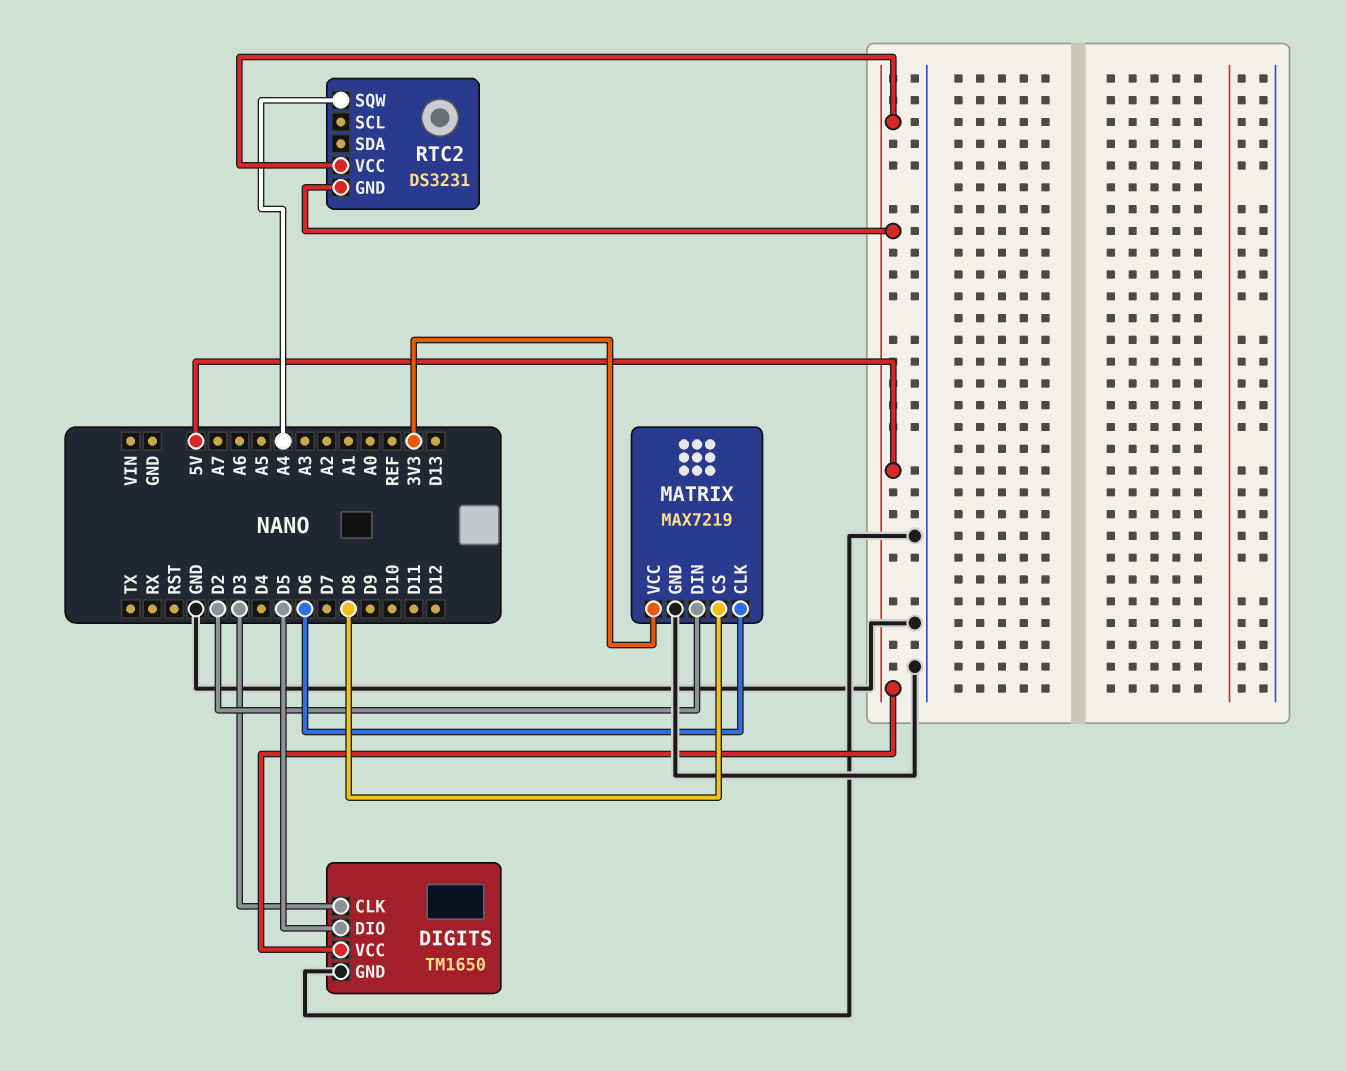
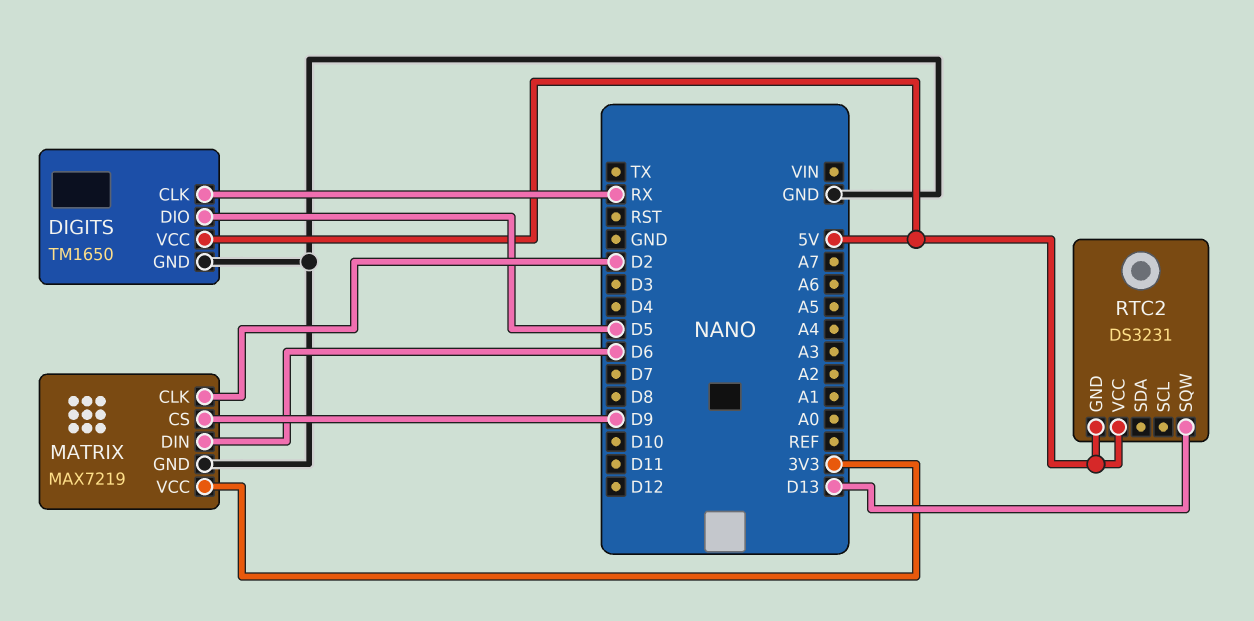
DIGITS pin CLK: D3 -> RX
MATRIX pin CLK: D6 -> D2
MATRIX pin CS: D8 -> D9
MATRIX pin DIN: D2 -> D6
RTC2 pin SQW: A4 -> D13

